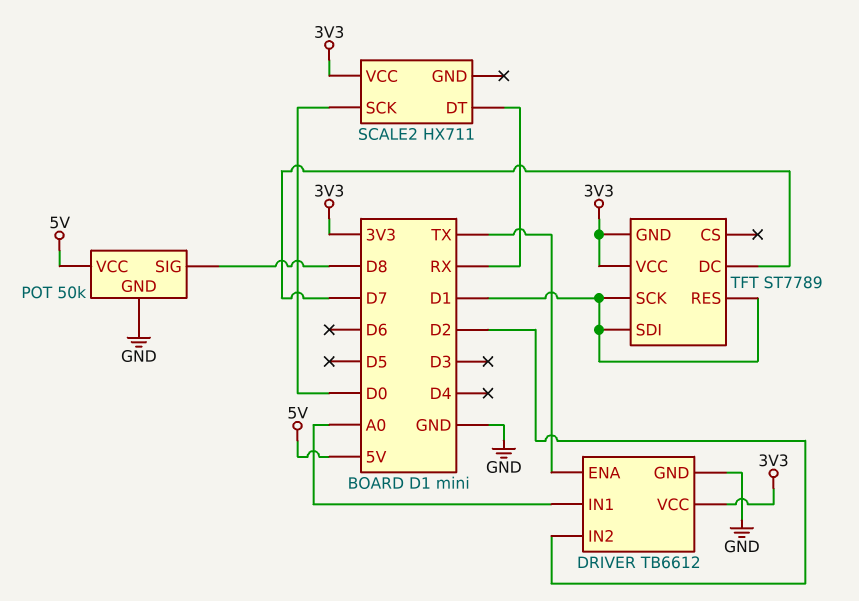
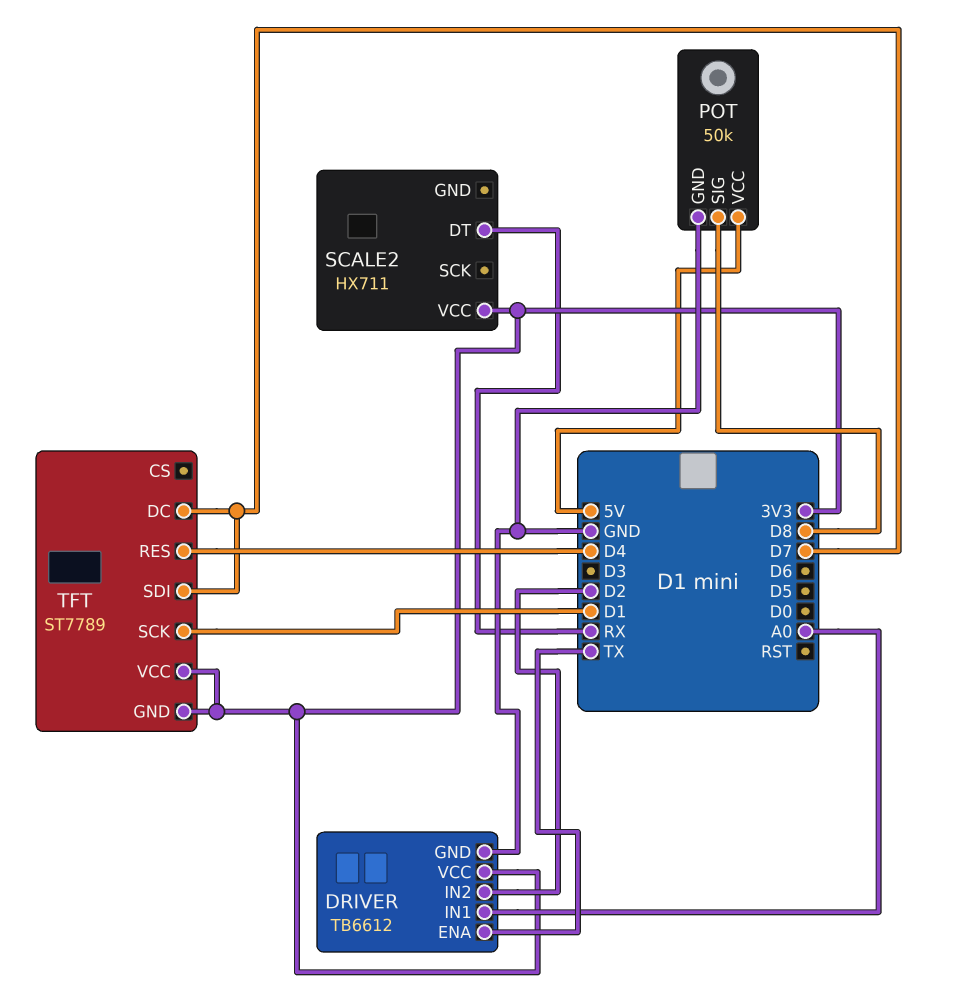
SCALE2 pin SCK: D0 -> none
TFT pin RES: D1 -> D4
TFT pin SDI: D1 -> D7

